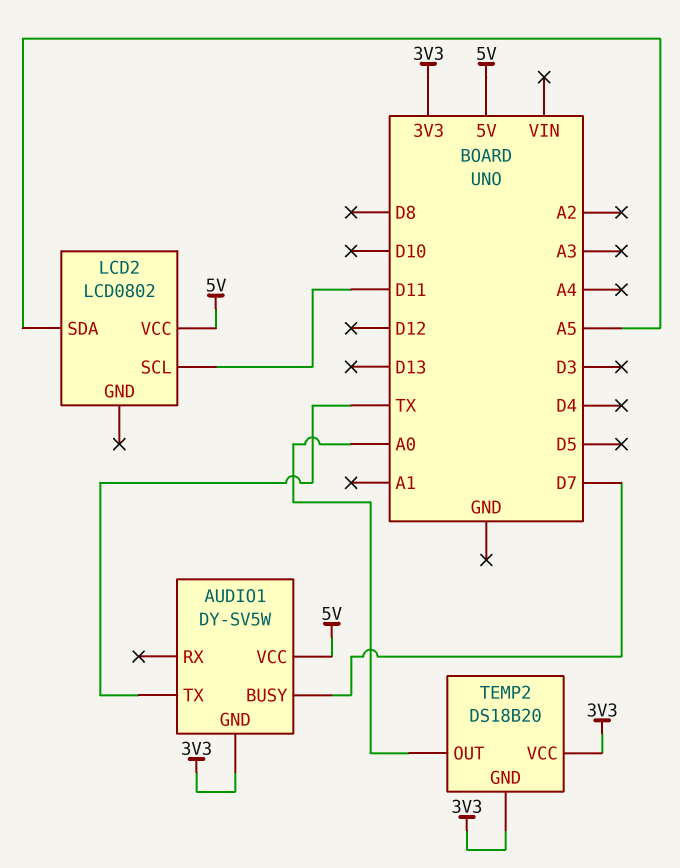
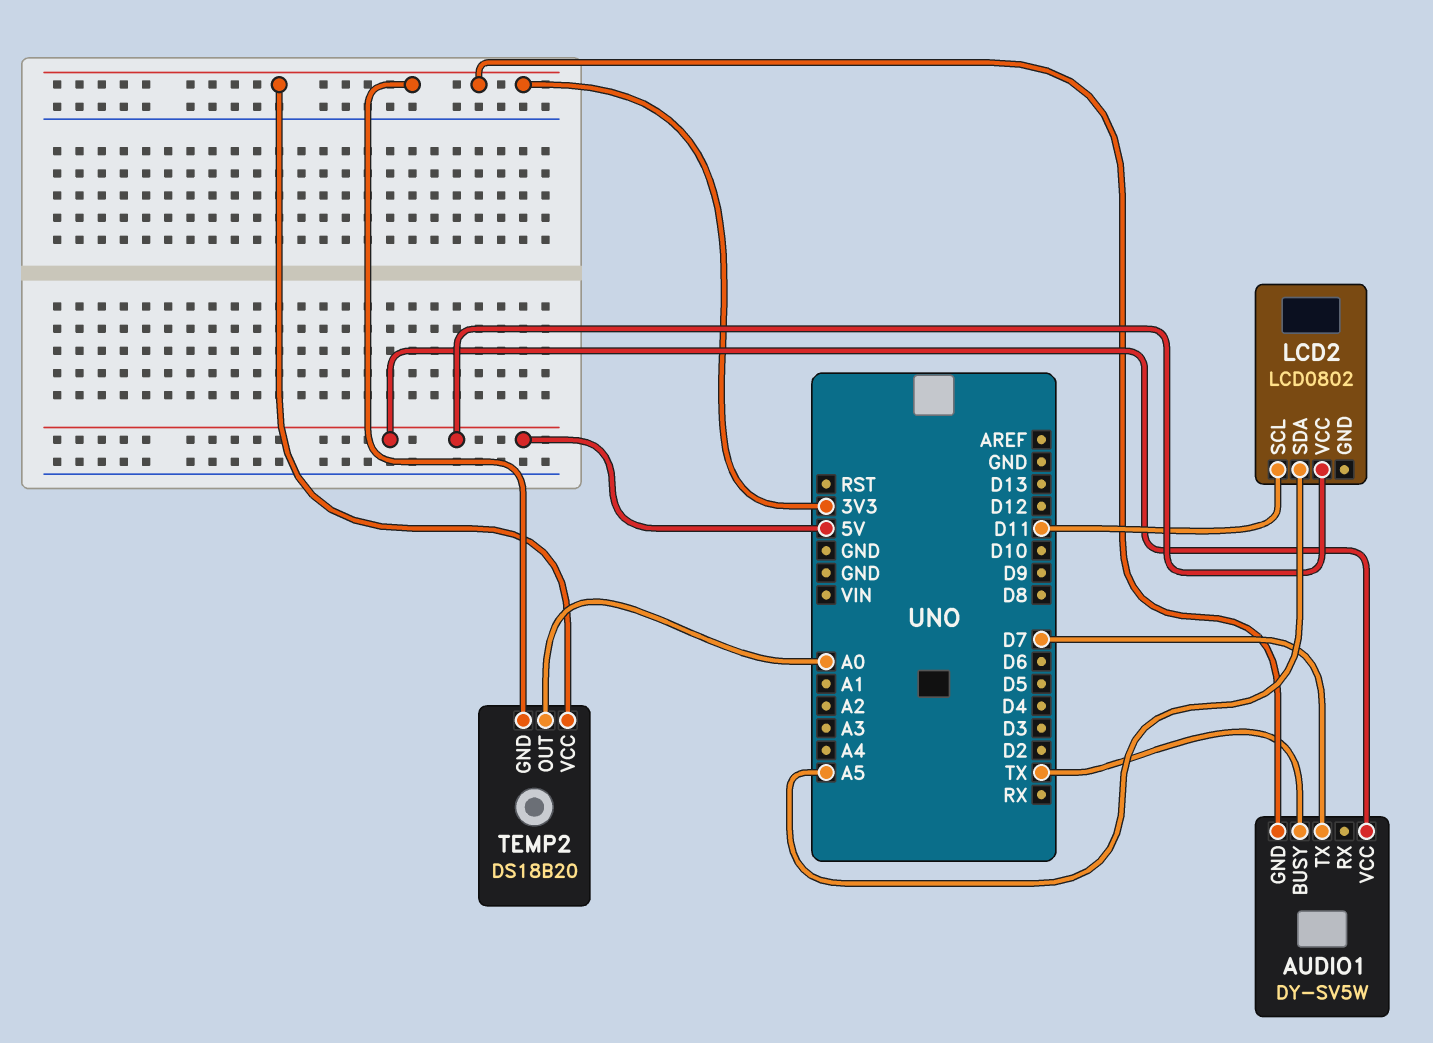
AUDIO1 pin BUSY: D7 -> TX
AUDIO1 pin TX: TX -> D7

